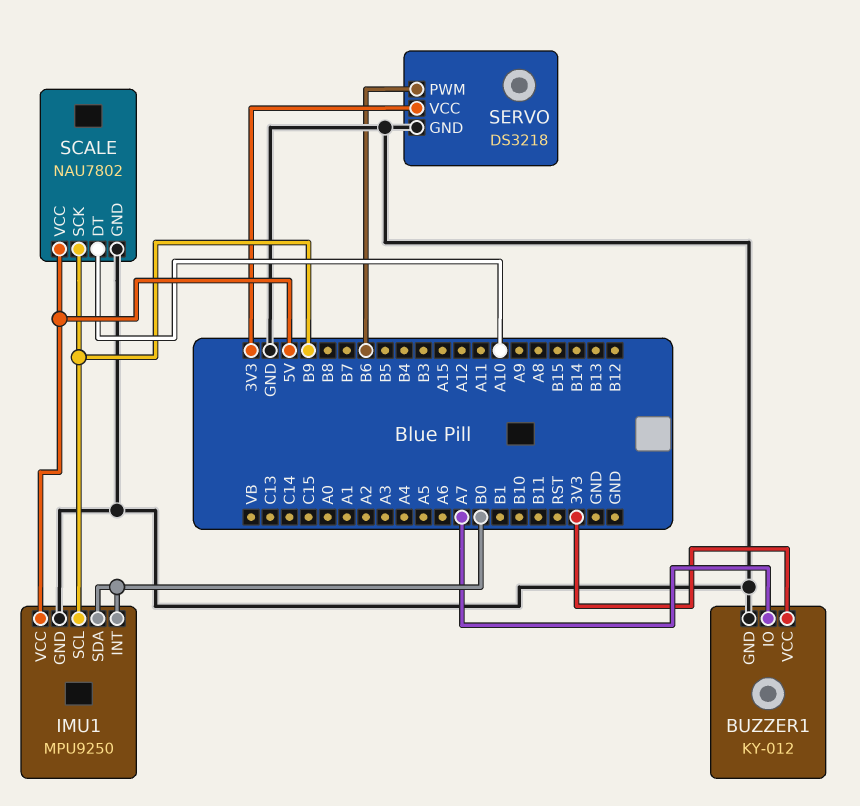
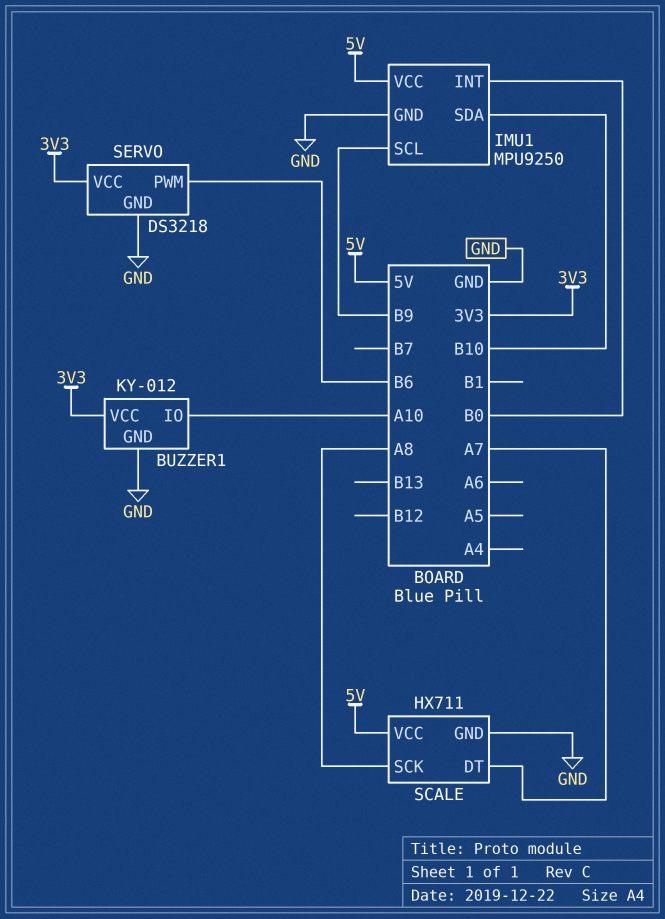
BUZZER1 pin IO: A7 -> A10
IMU1 pin SDA: B0 -> B10
SCALE: NAU7802 -> HX711
SCALE pin DT: A10 -> A7
SCALE pin SCK: B9 -> A8

